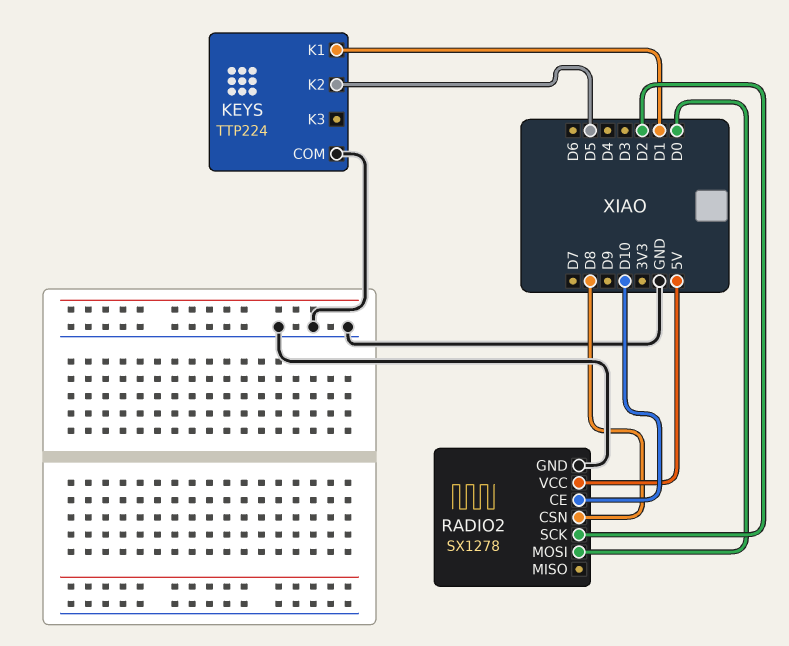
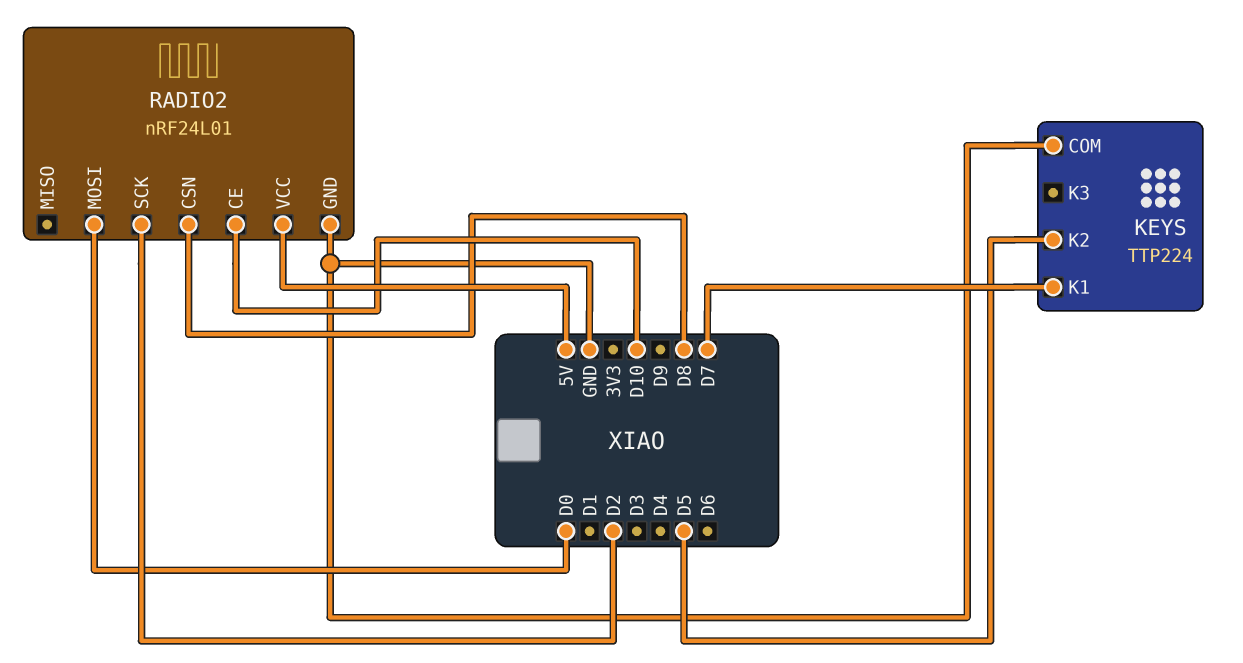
KEYS pin K1: D1 -> D7
RADIO2: SX1278 -> nRF24L01

